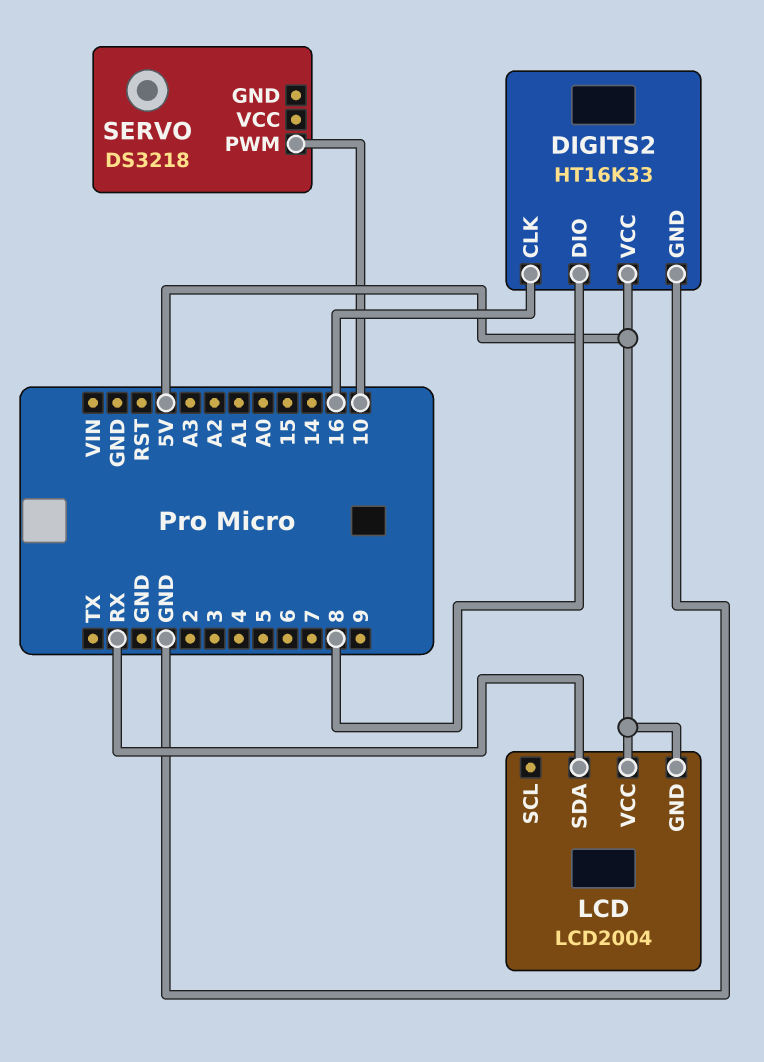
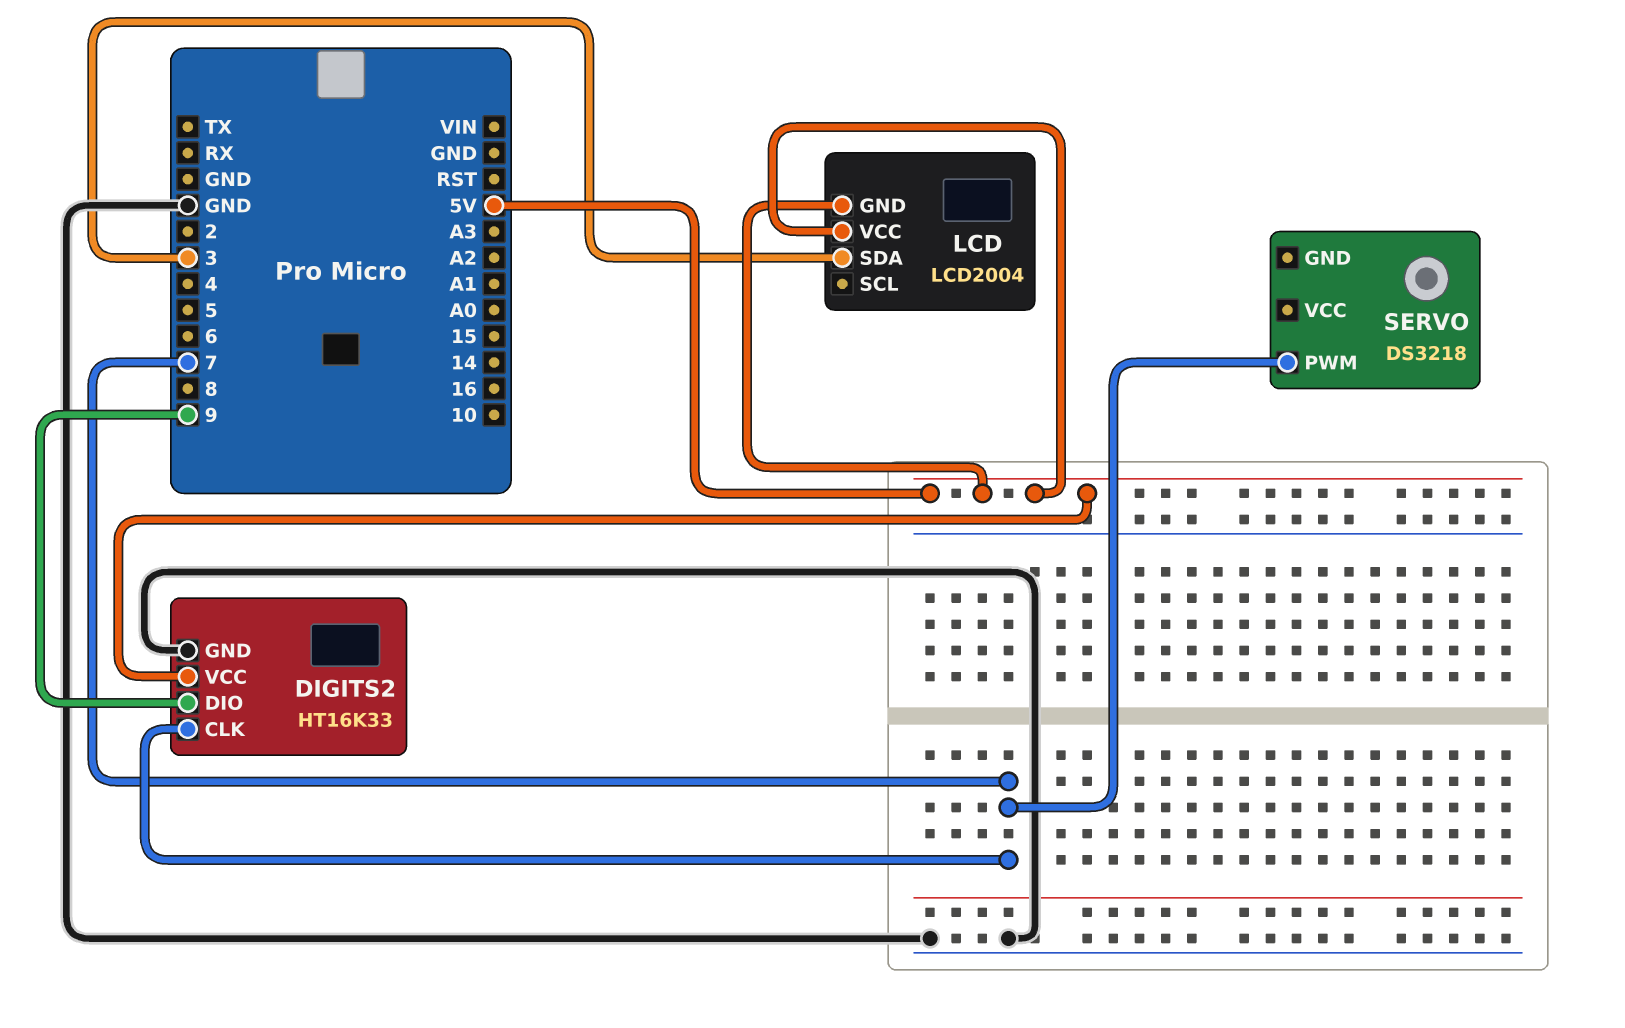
DIGITS2 pin CLK: 16 -> 7
DIGITS2 pin DIO: 8 -> 9
LCD pin SDA: RX -> 3
SERVO pin PWM: 10 -> 7

